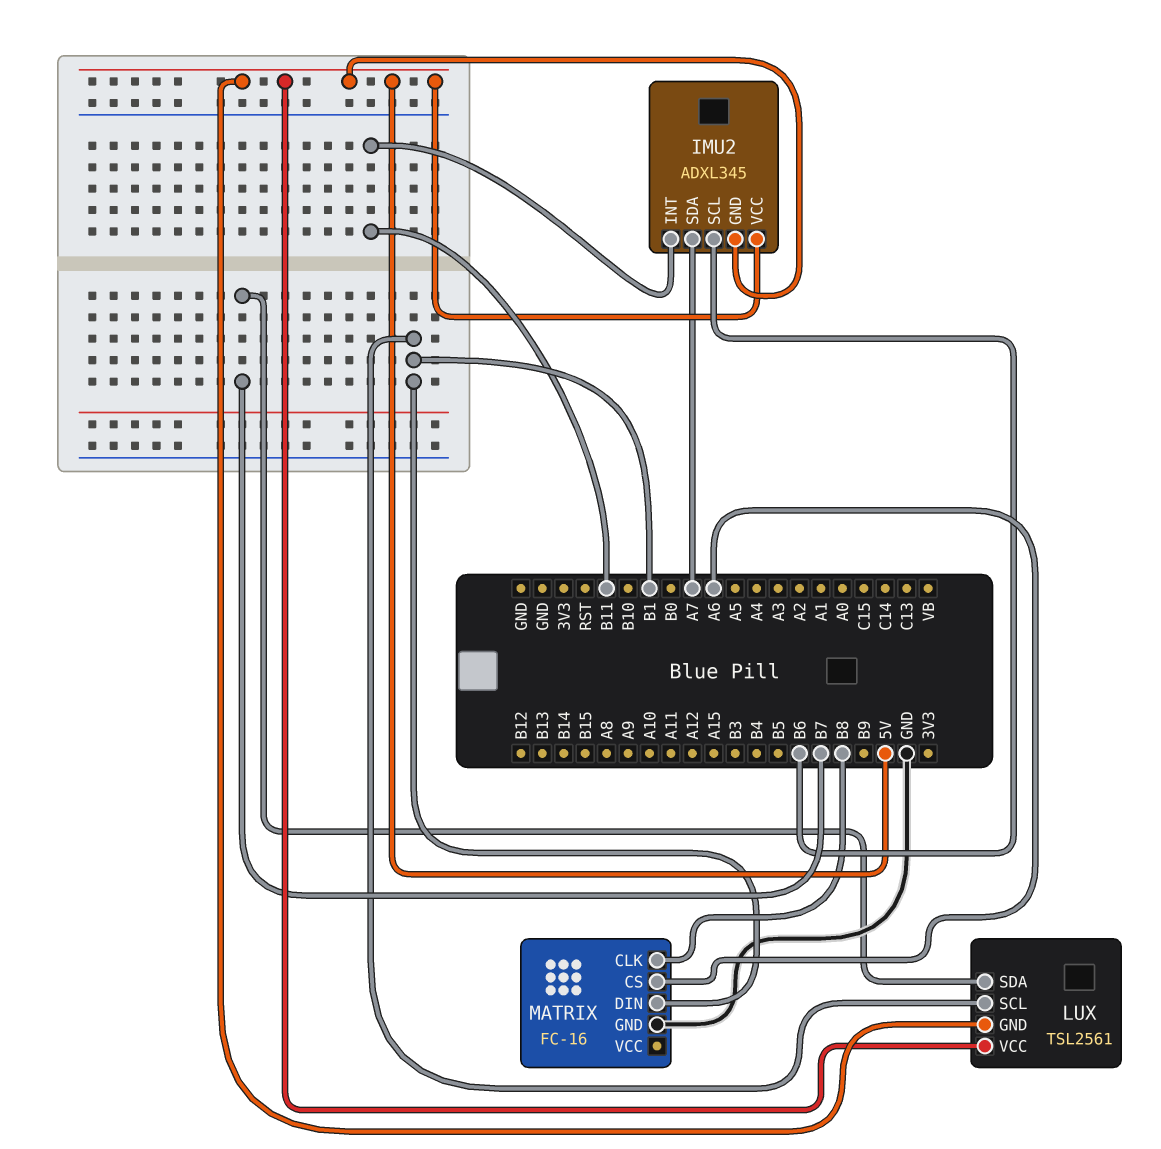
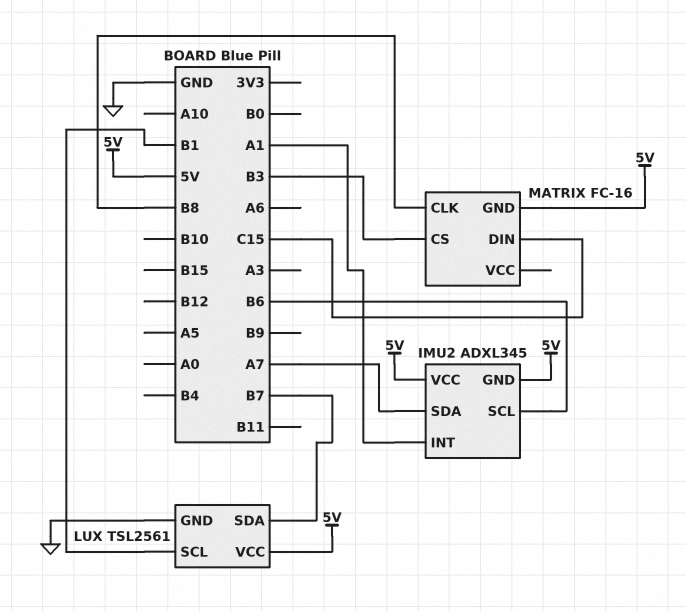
IMU2 pin INT: B11 -> A1
LUX pin GND: 5V -> GND
MATRIX pin CS: A6 -> B3
MATRIX pin DIN: B1 -> C15
MATRIX pin GND: GND -> 5V

